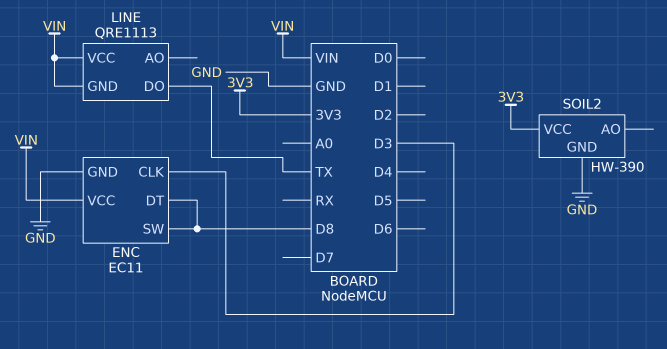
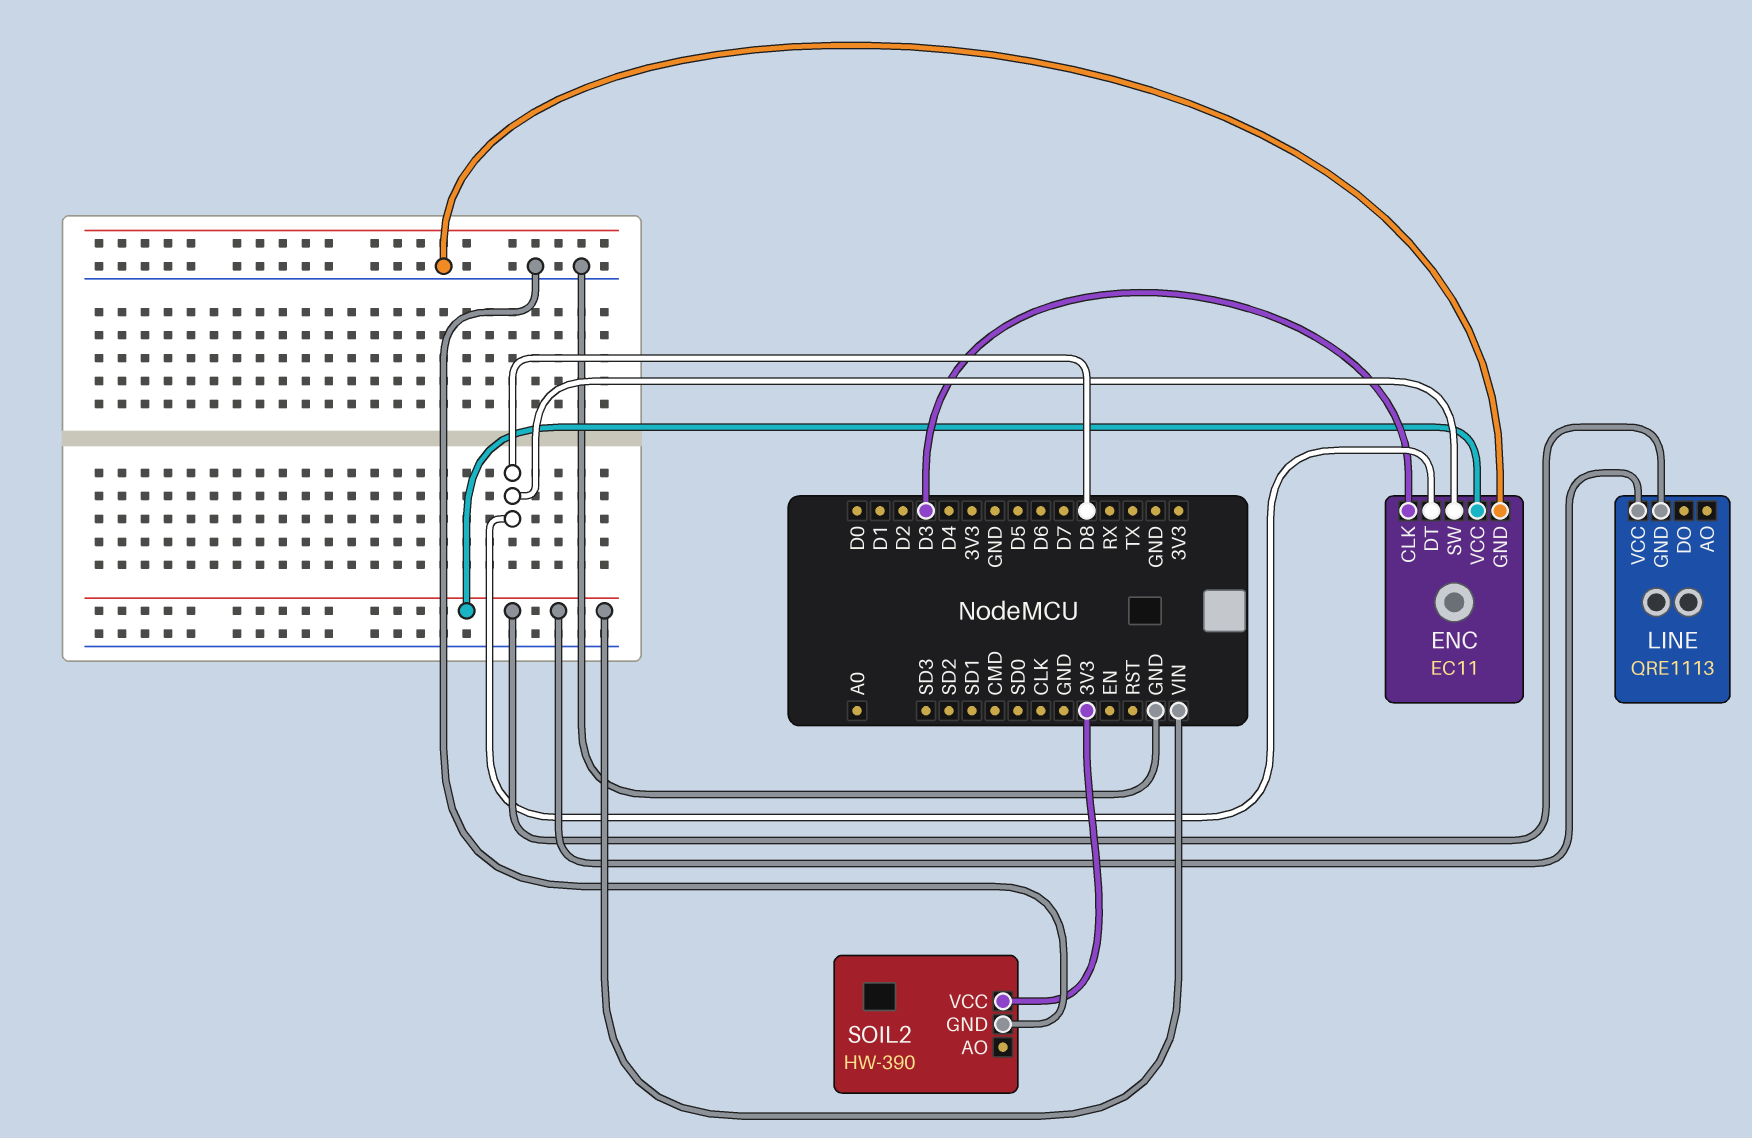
LINE pin DO: TX -> none

